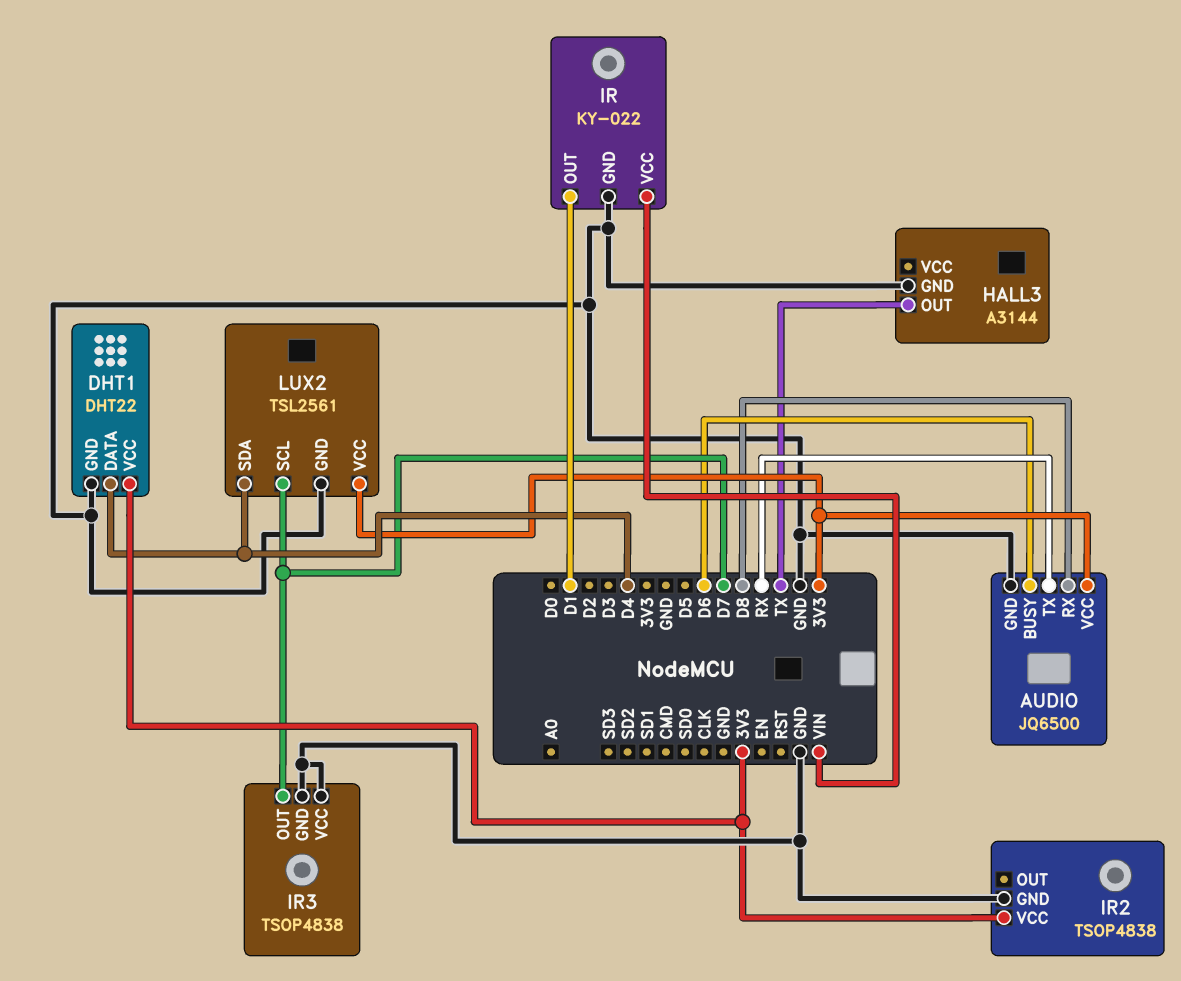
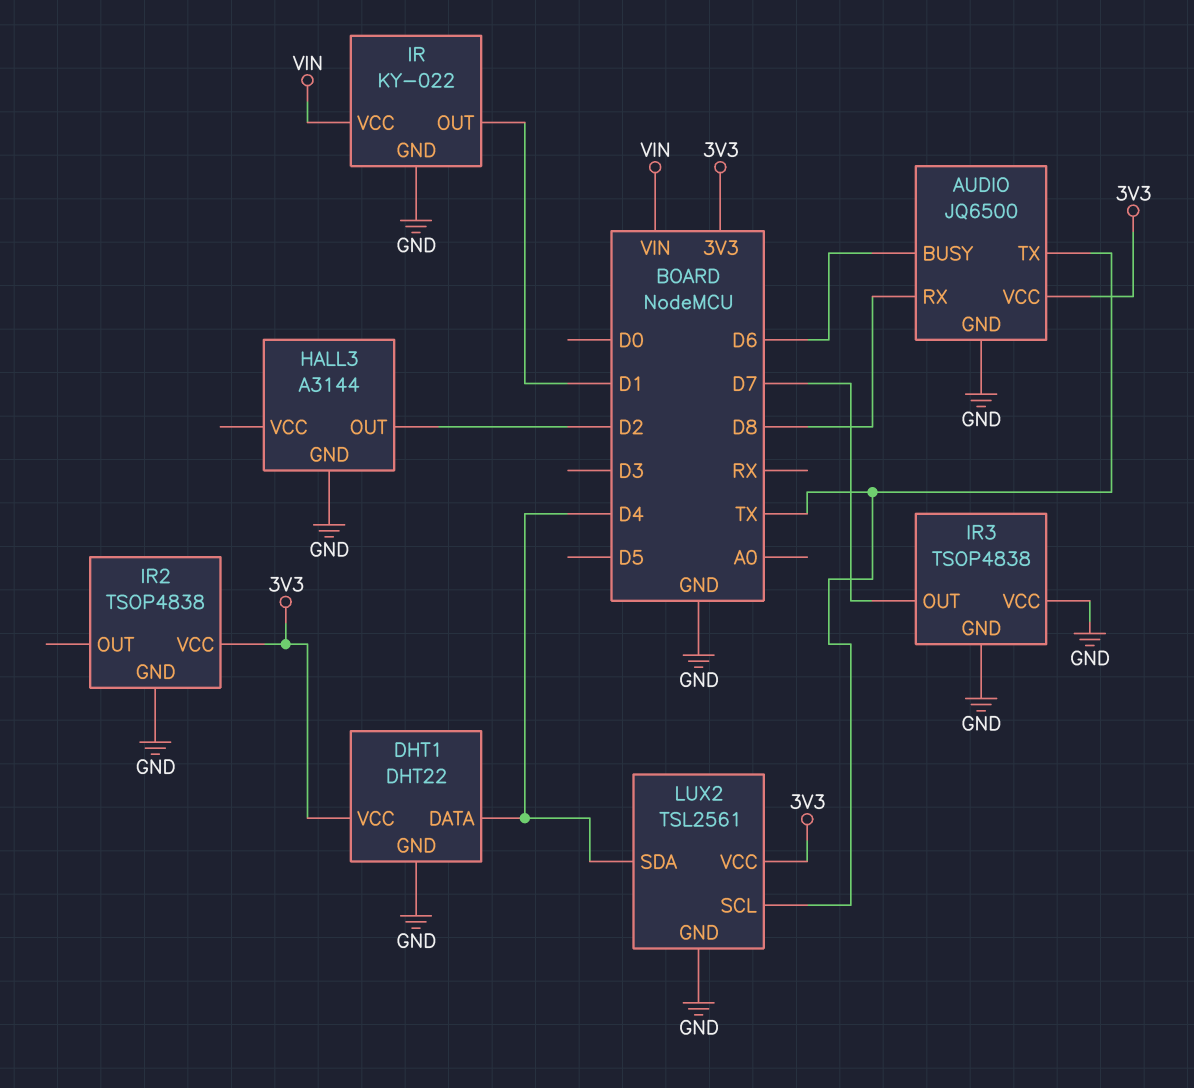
AUDIO pin TX: RX -> TX
HALL3 pin OUT: TX -> D2
LUX2 pin SCL: D7 -> TX

